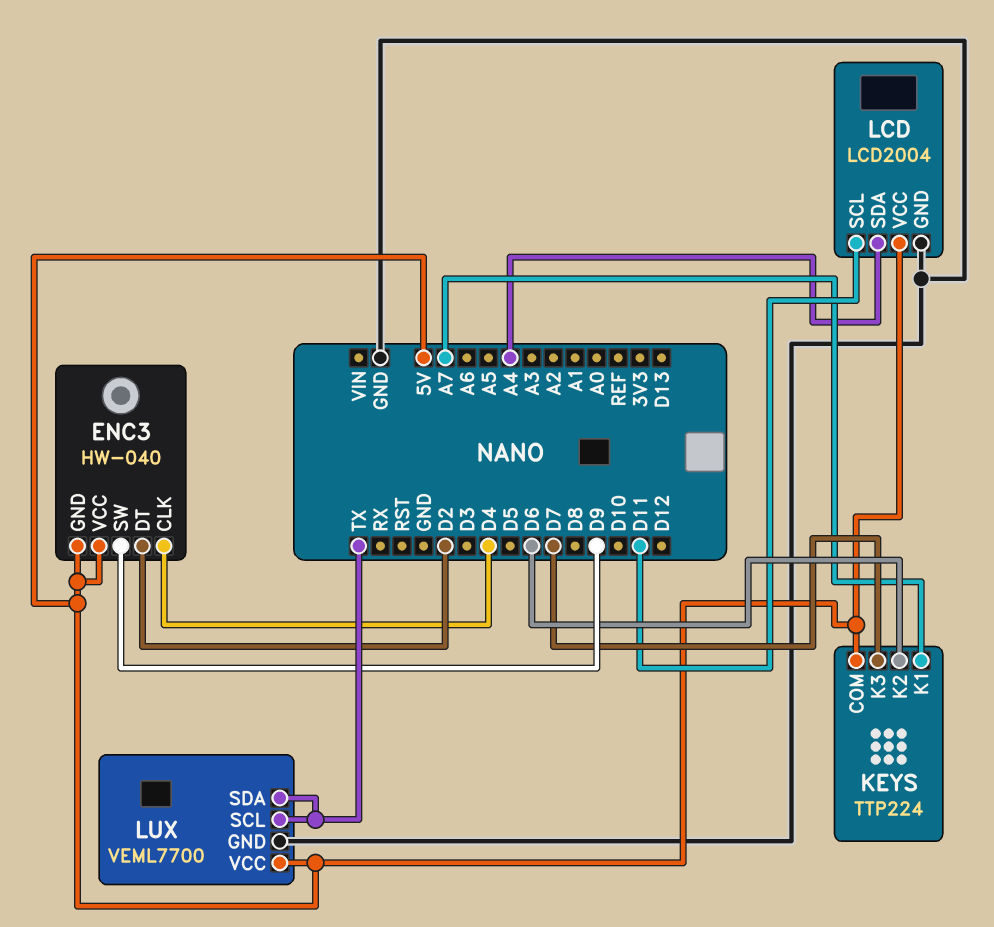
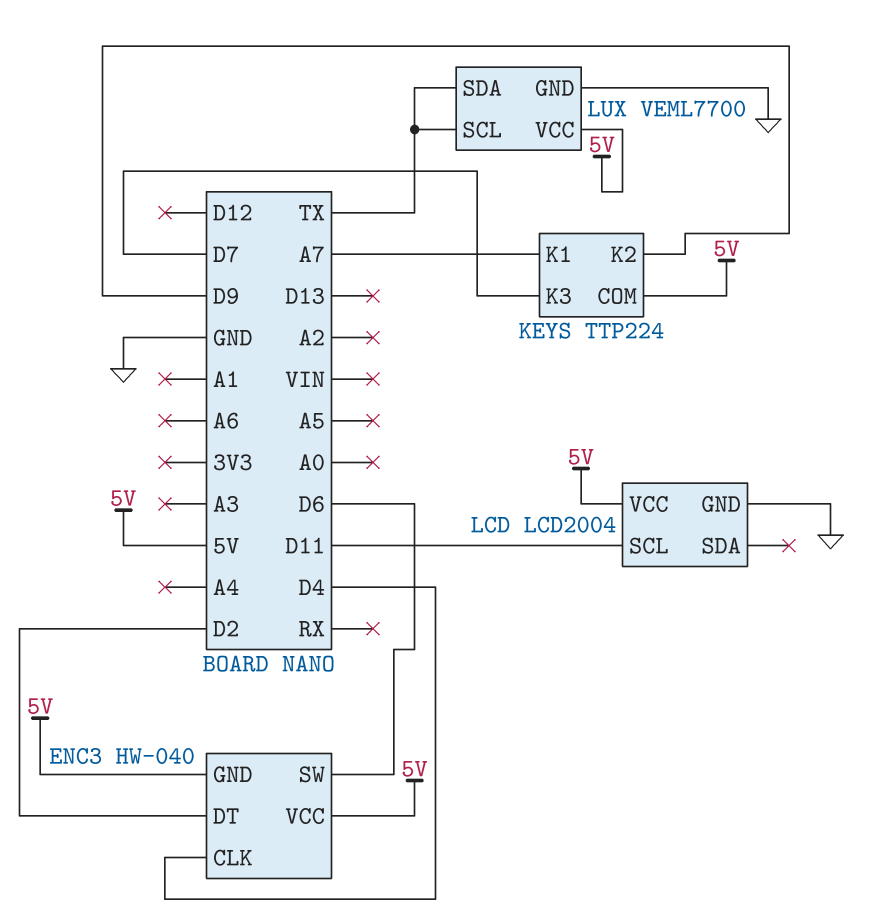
ENC3 pin SW: D9 -> D6
KEYS pin K2: D6 -> D9
LCD pin SDA: A4 -> none

